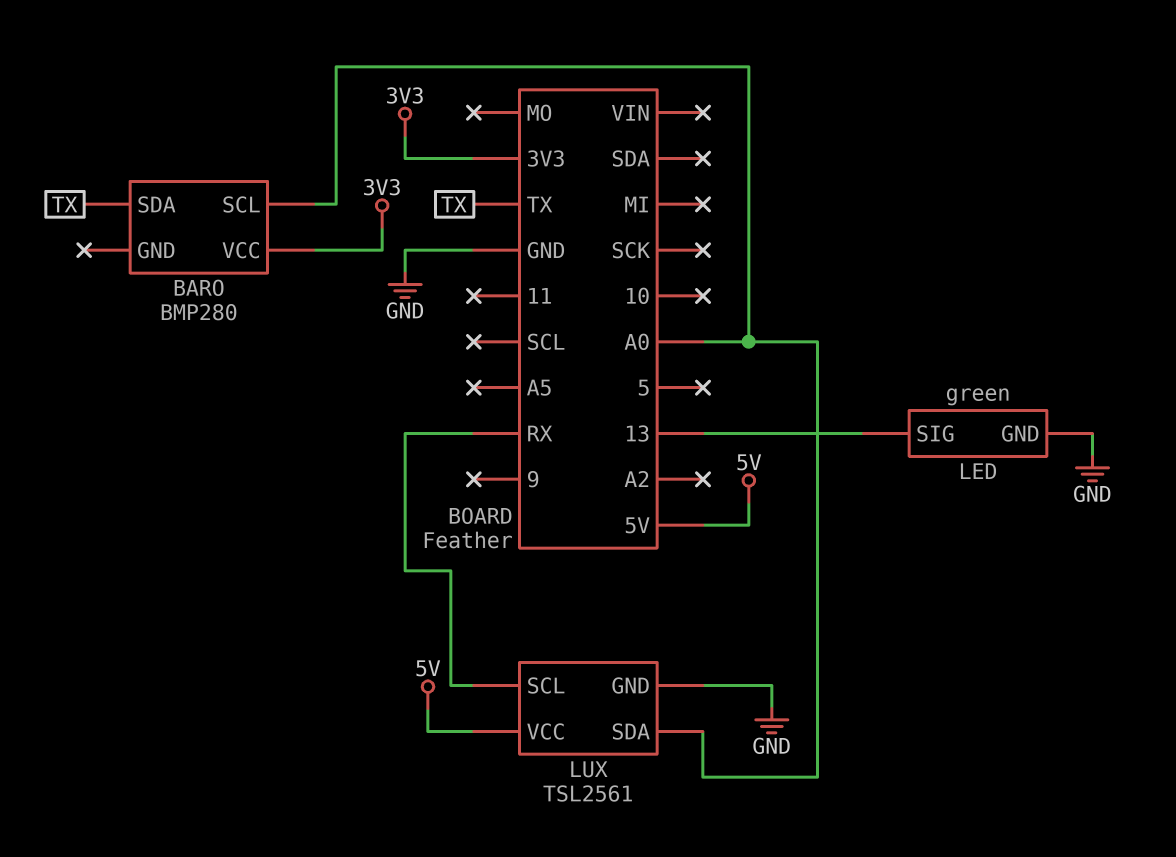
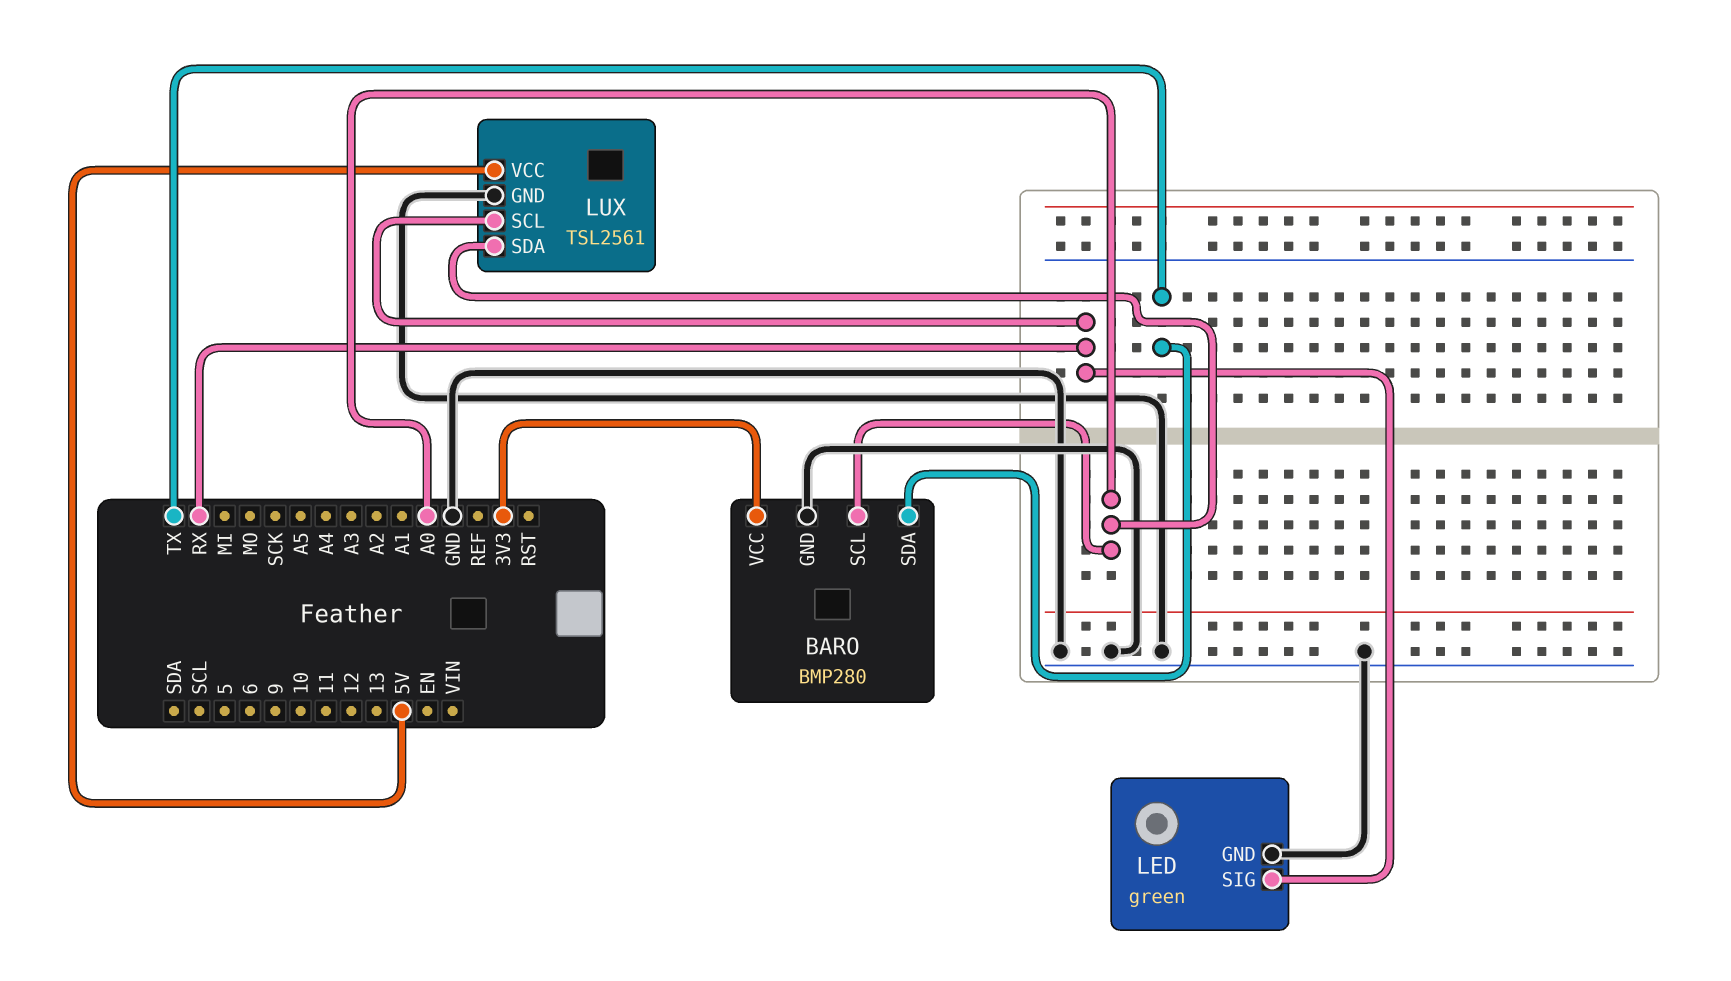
BARO pin GND: none -> GND
LED pin SIG: 13 -> RX

